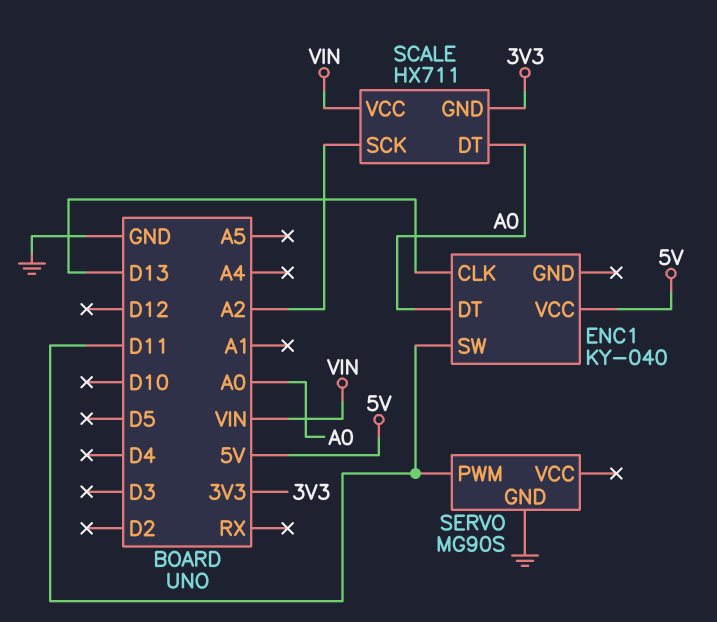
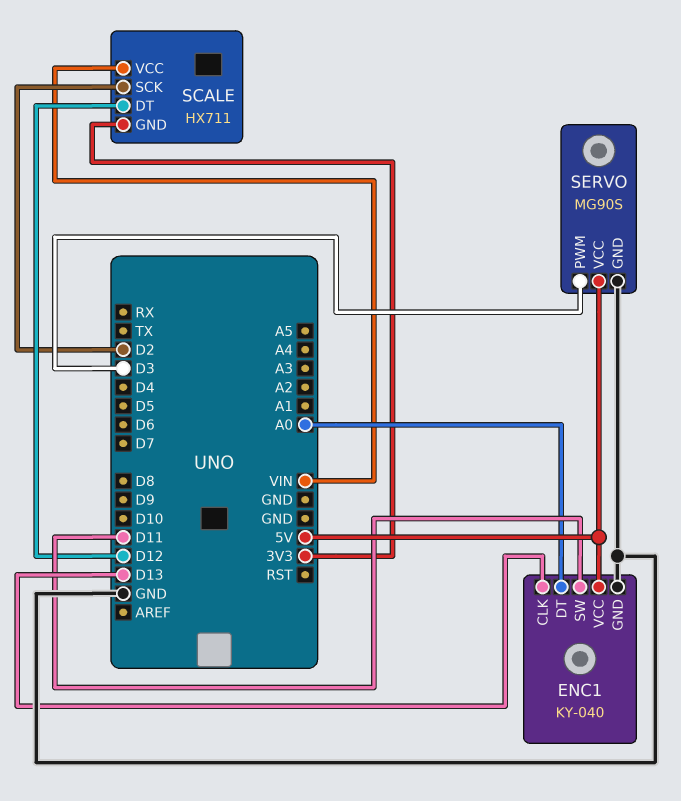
ENC1 pin GND: none -> GND
SCALE pin DT: A0 -> D12
SCALE pin SCK: A2 -> D2
SERVO pin PWM: D11 -> D3
SERVO pin VCC: none -> 5V

